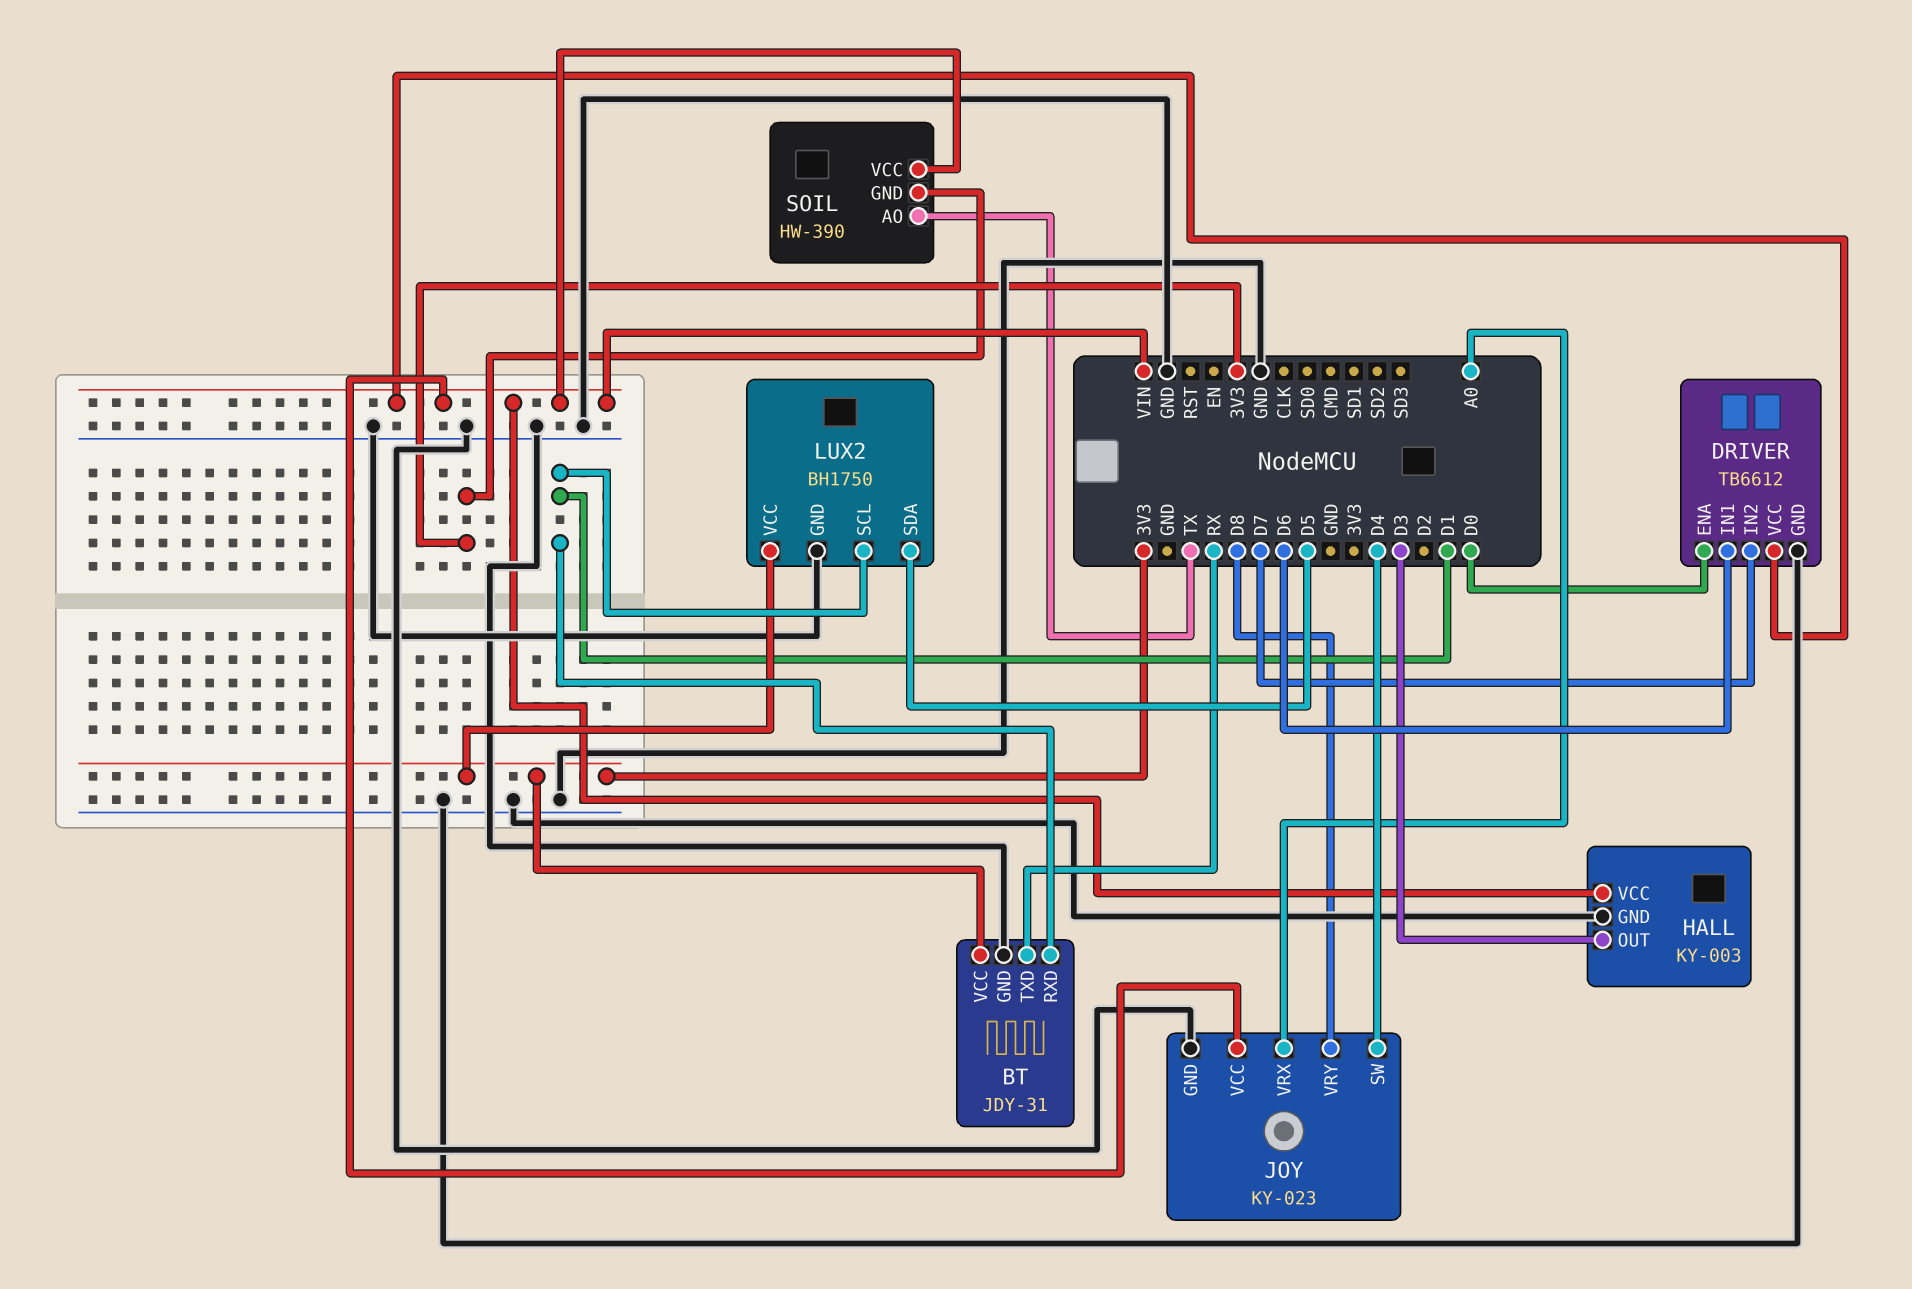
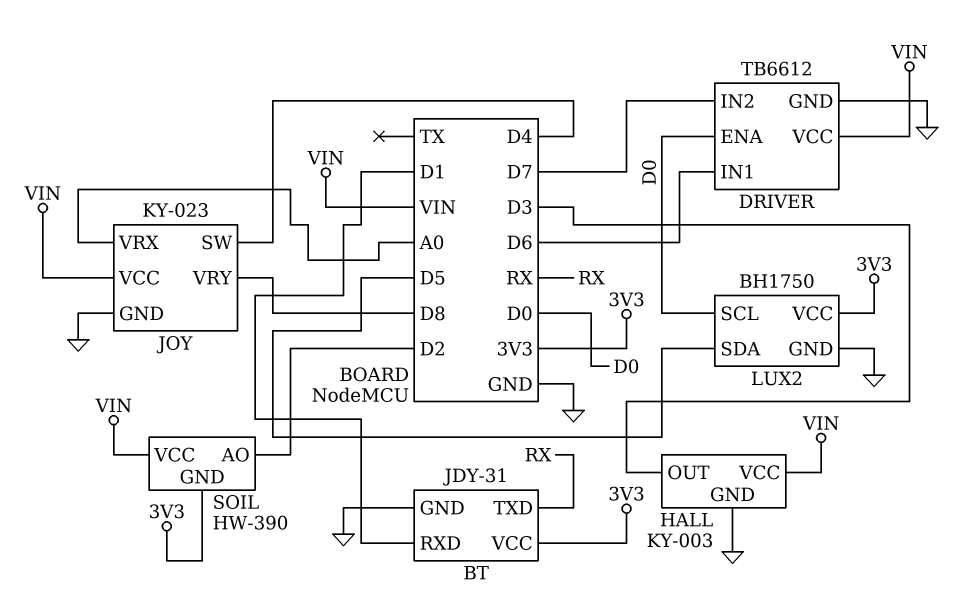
LUX2 pin SCL: D1 -> D0
SOIL pin AO: TX -> D2

